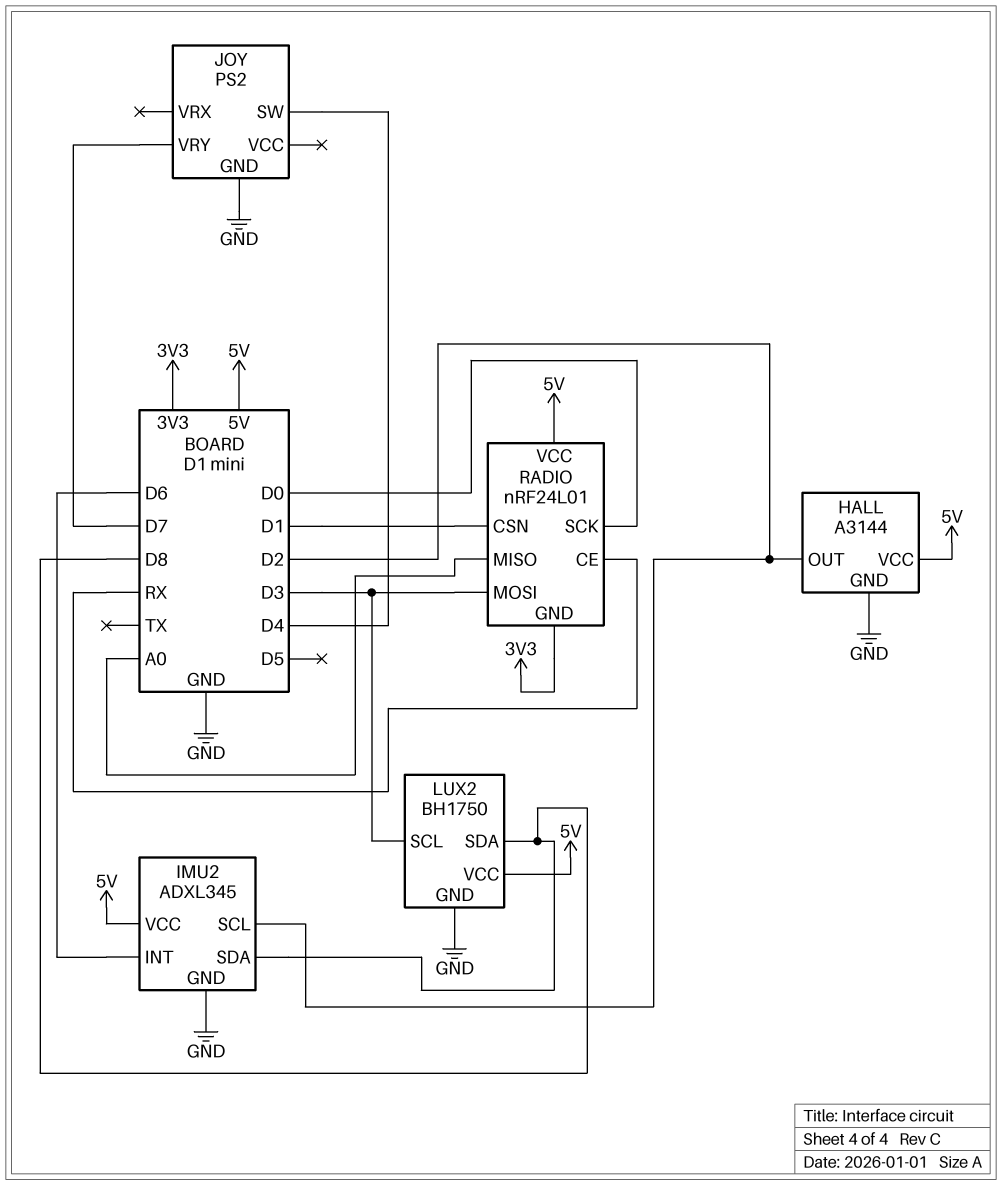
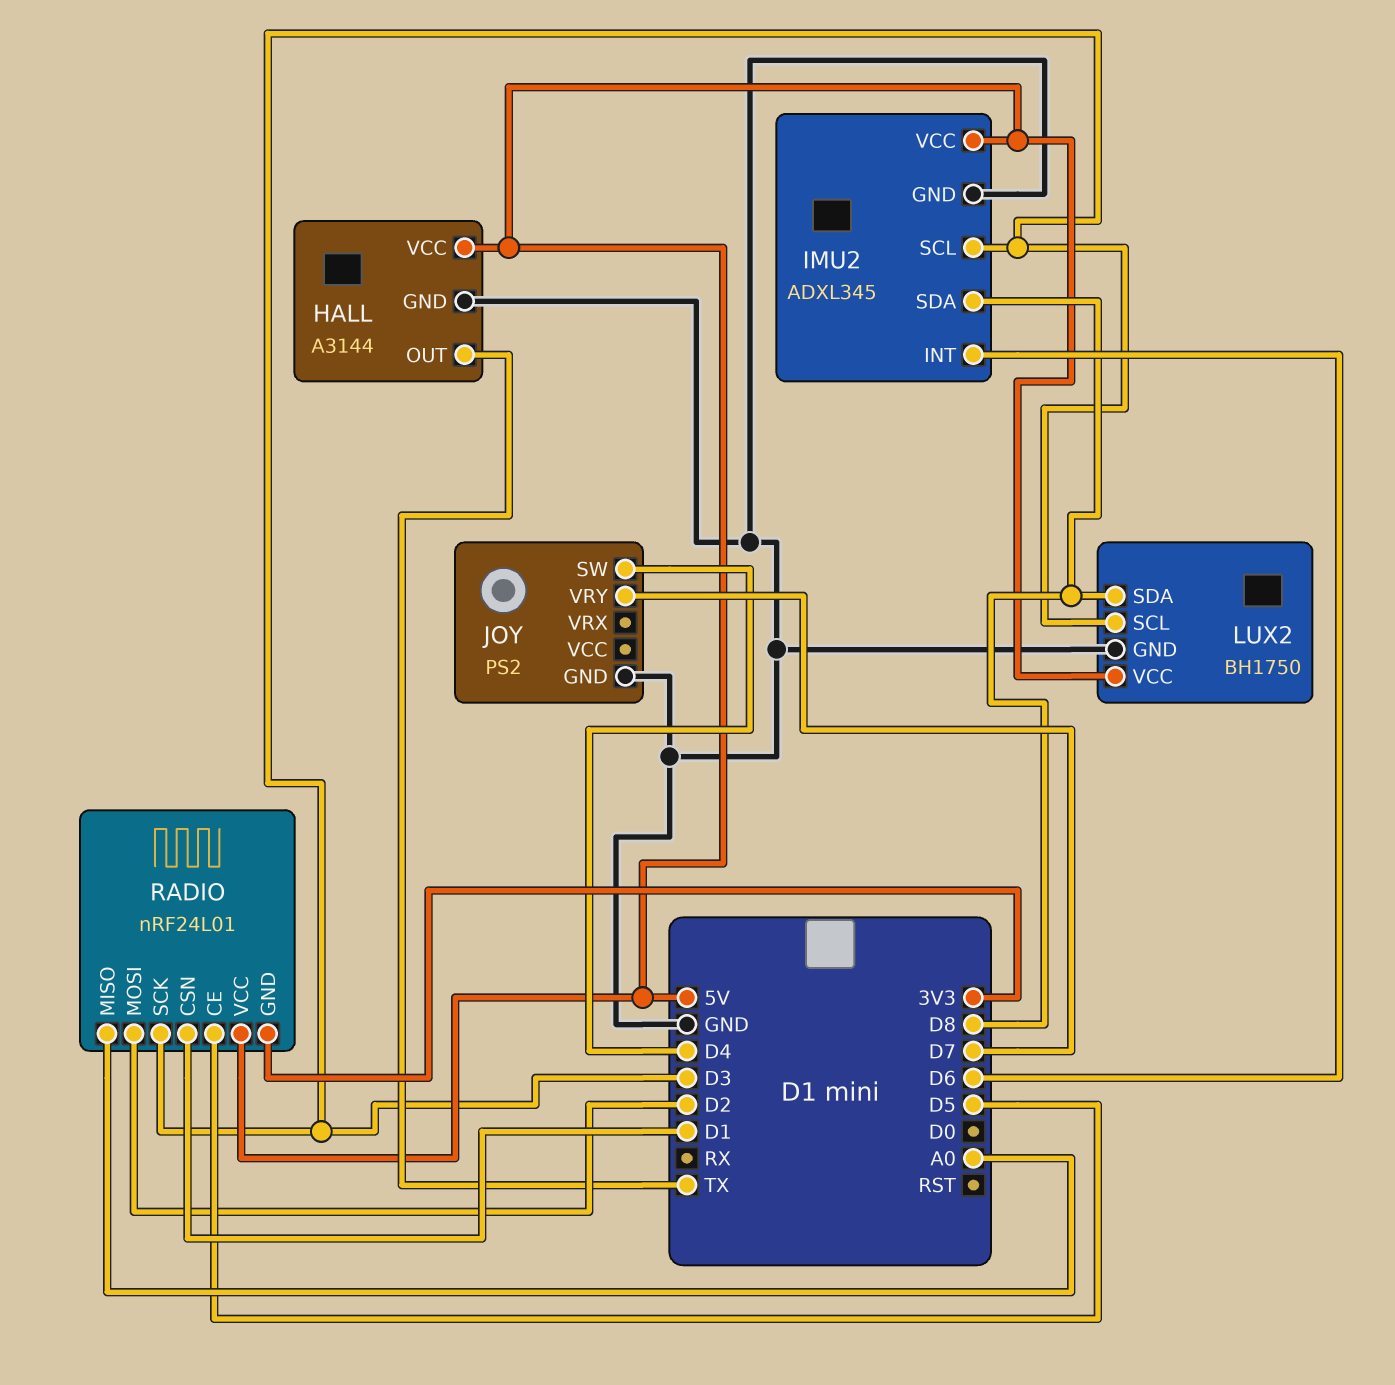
HALL pin OUT: D2 -> TX
IMU2 pin SCL: D2 -> D3
RADIO pin CE: RX -> D5
RADIO pin MOSI: D3 -> D2
RADIO pin SCK: D0 -> D3

